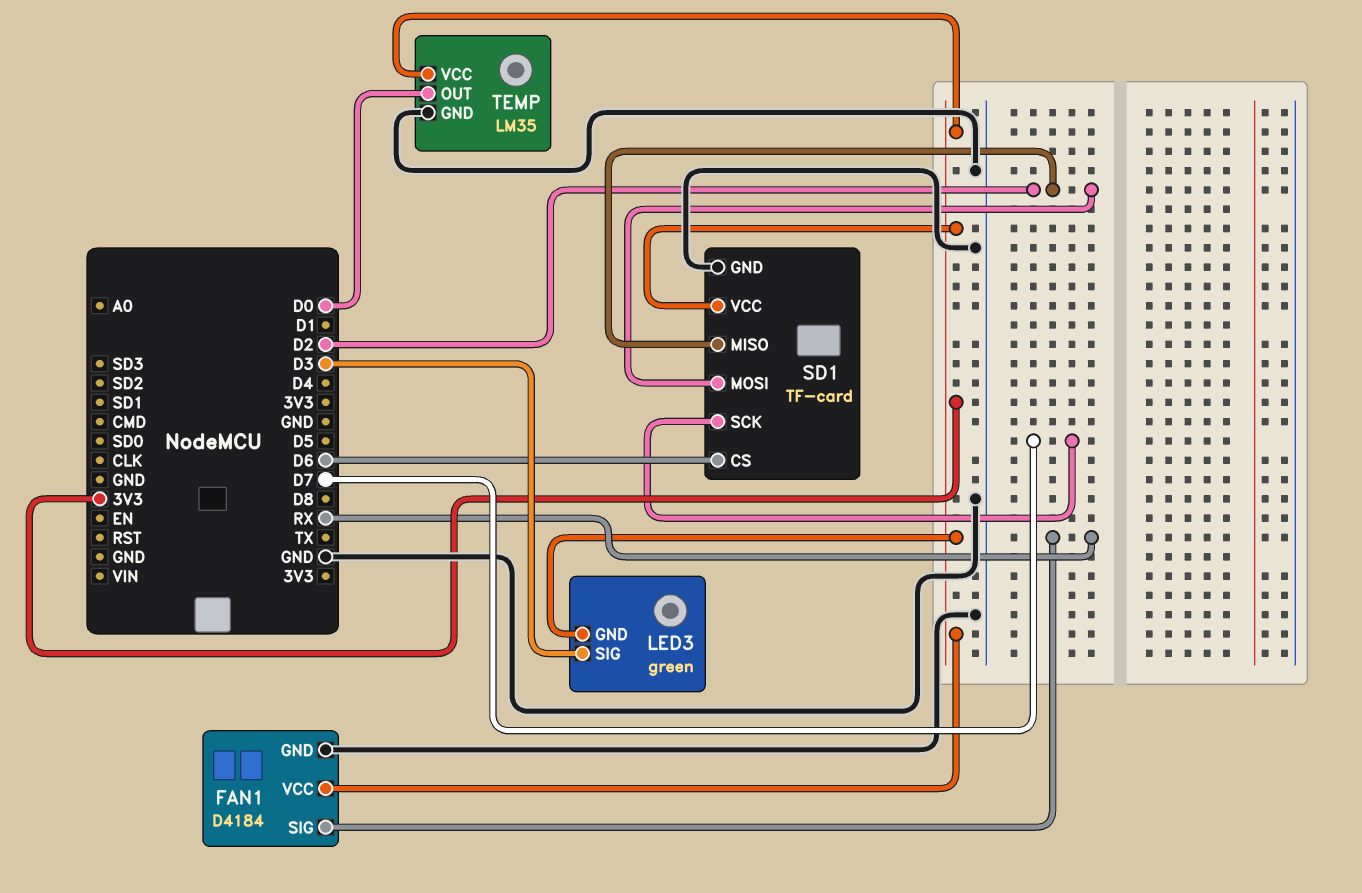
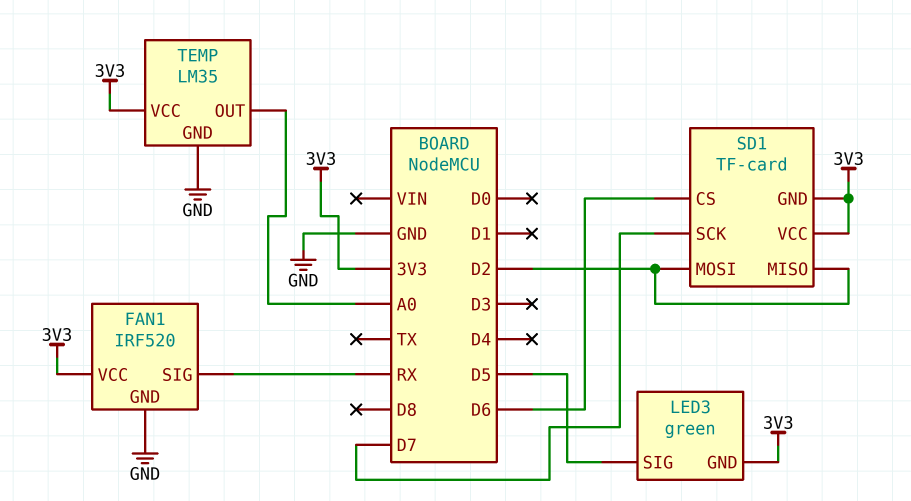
FAN1: D4184 -> IRF520
LED3 pin SIG: D3 -> D5
SD1 pin GND: GND -> 3V3
TEMP pin OUT: D0 -> A0

